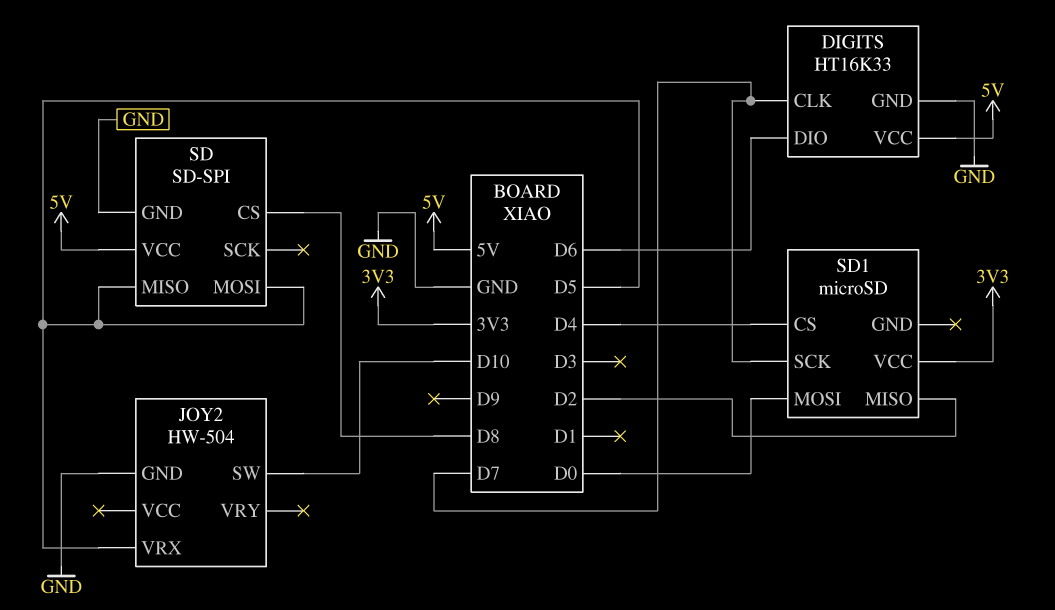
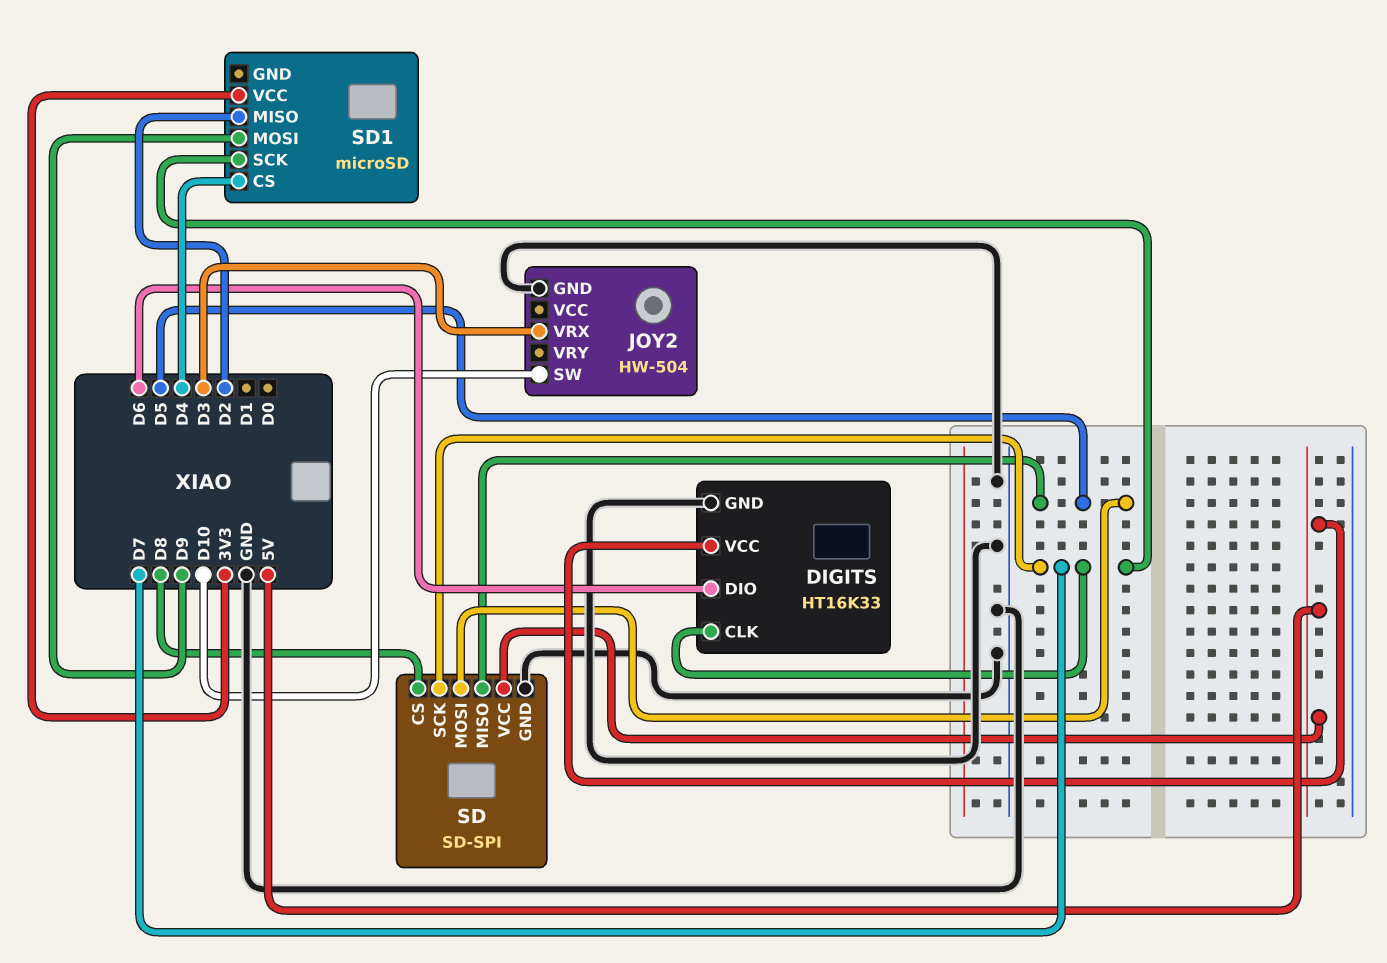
JOY2 pin VRX: D5 -> D3
SD pin SCK: none -> D7
SD1 pin MOSI: D0 -> D9

